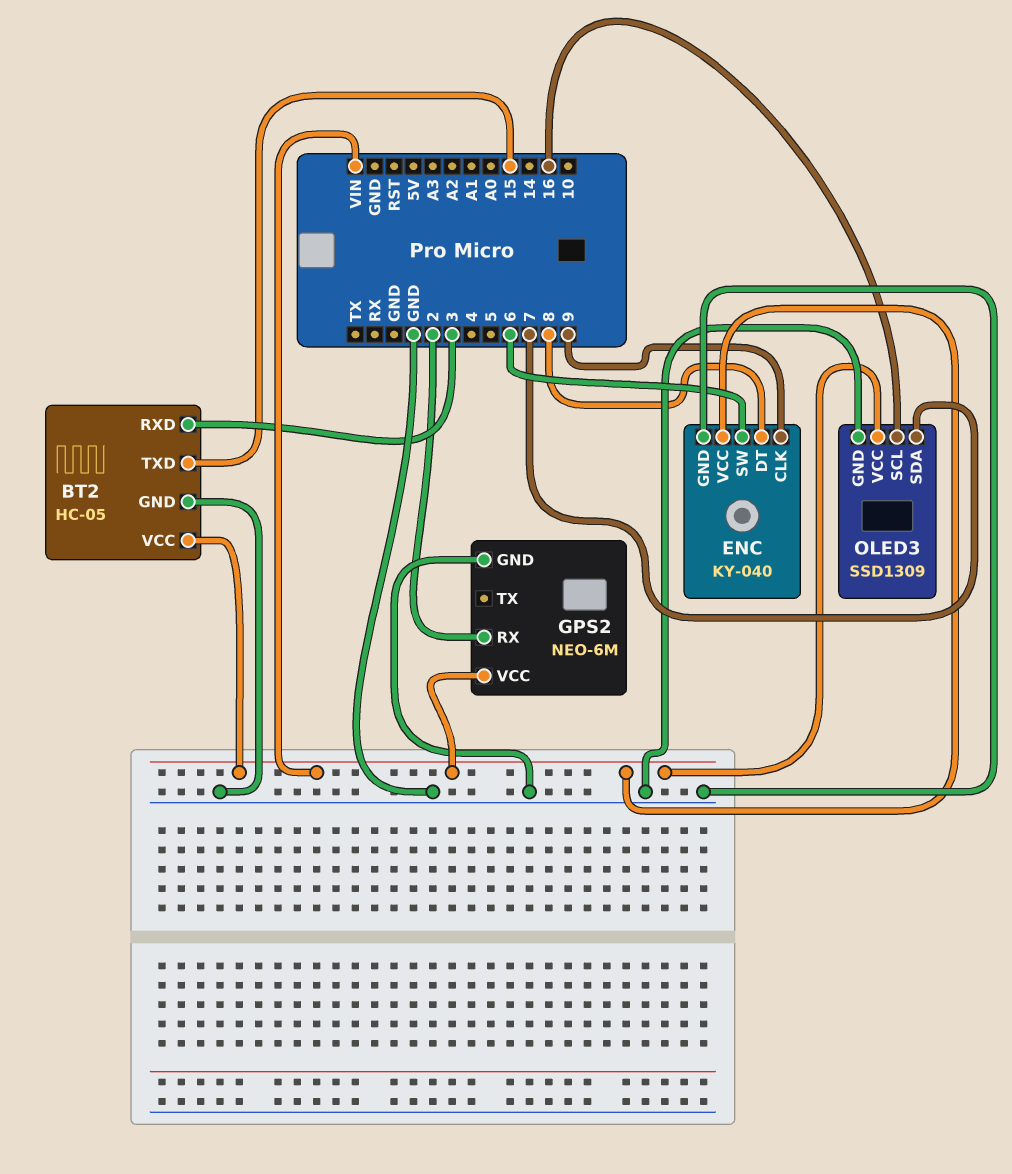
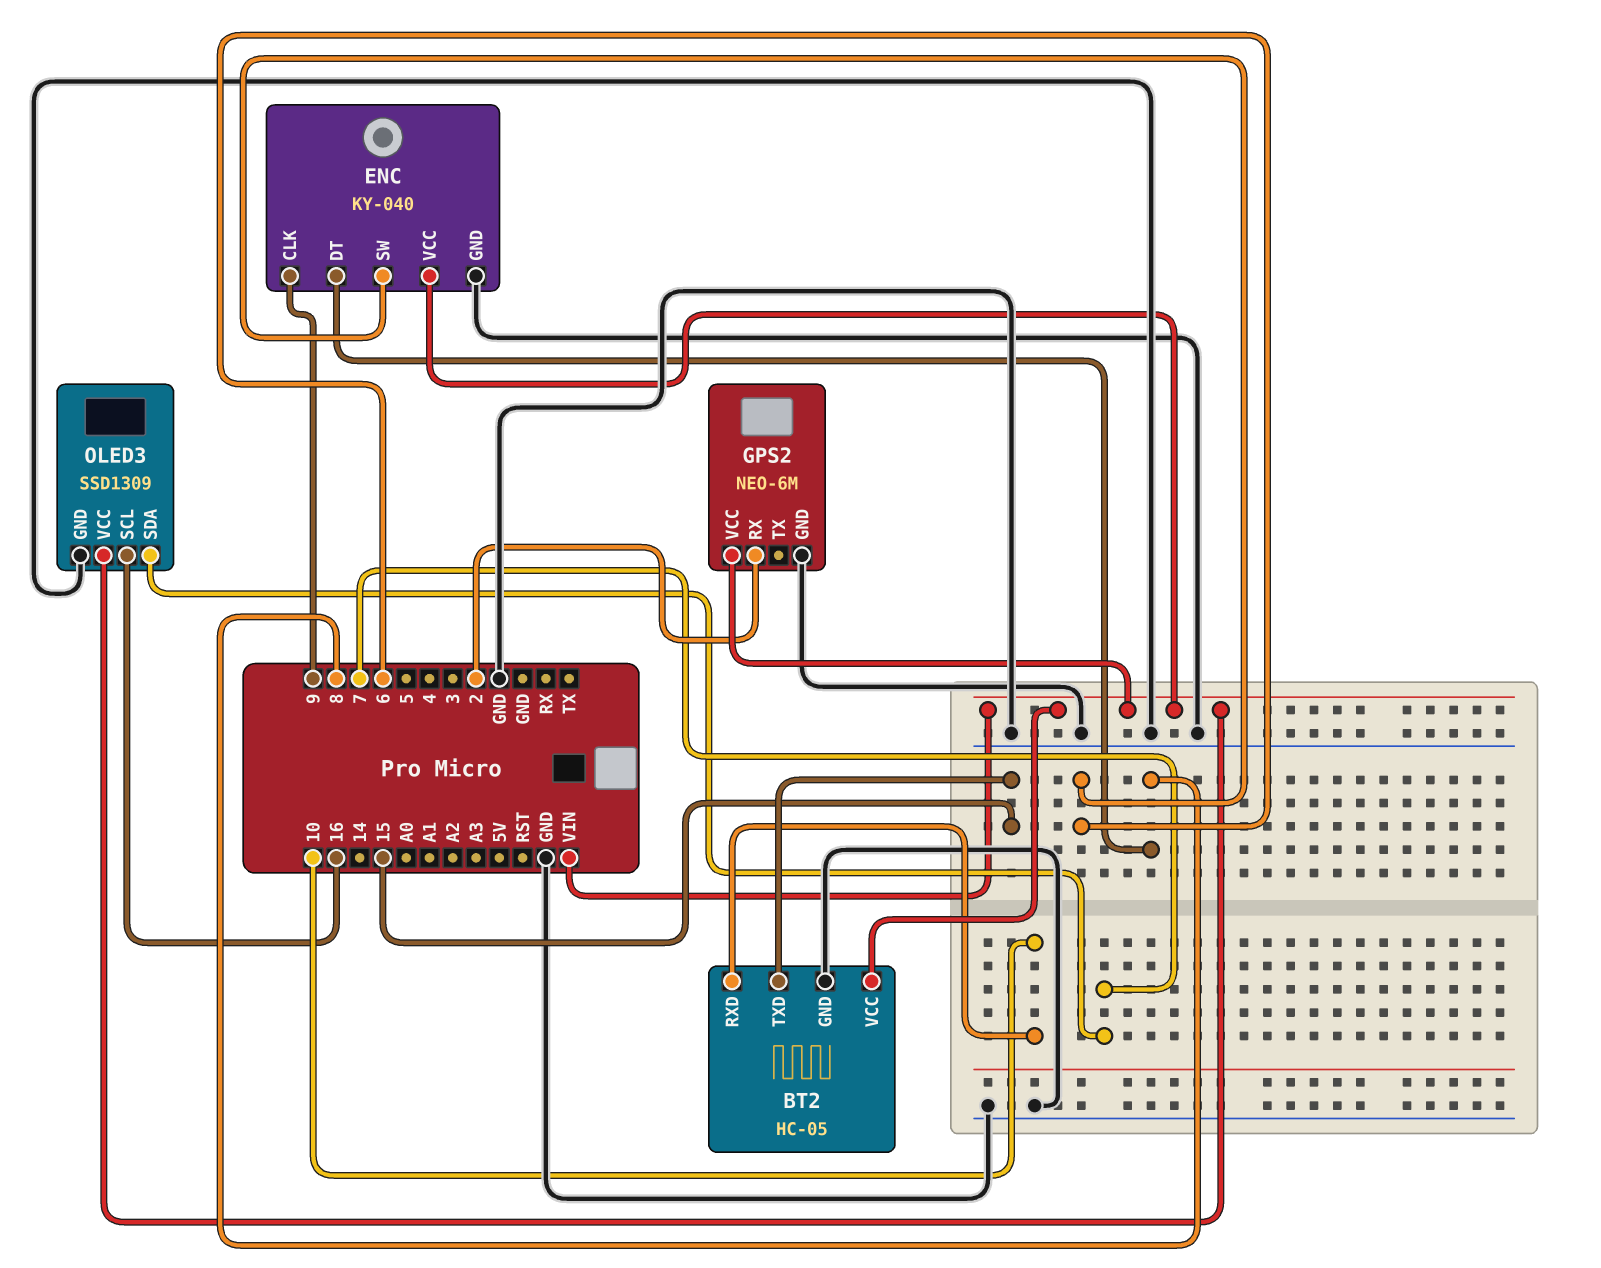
BT2 pin RXD: 3 -> 10

